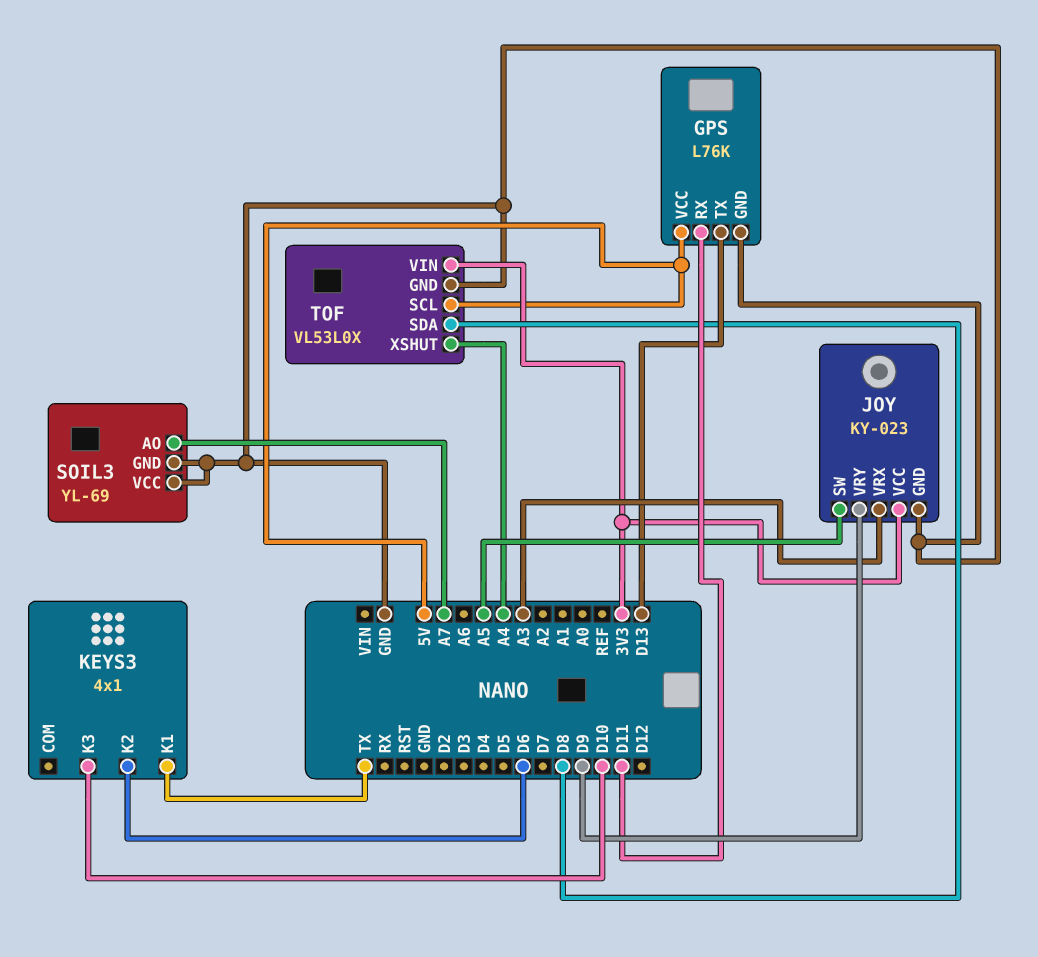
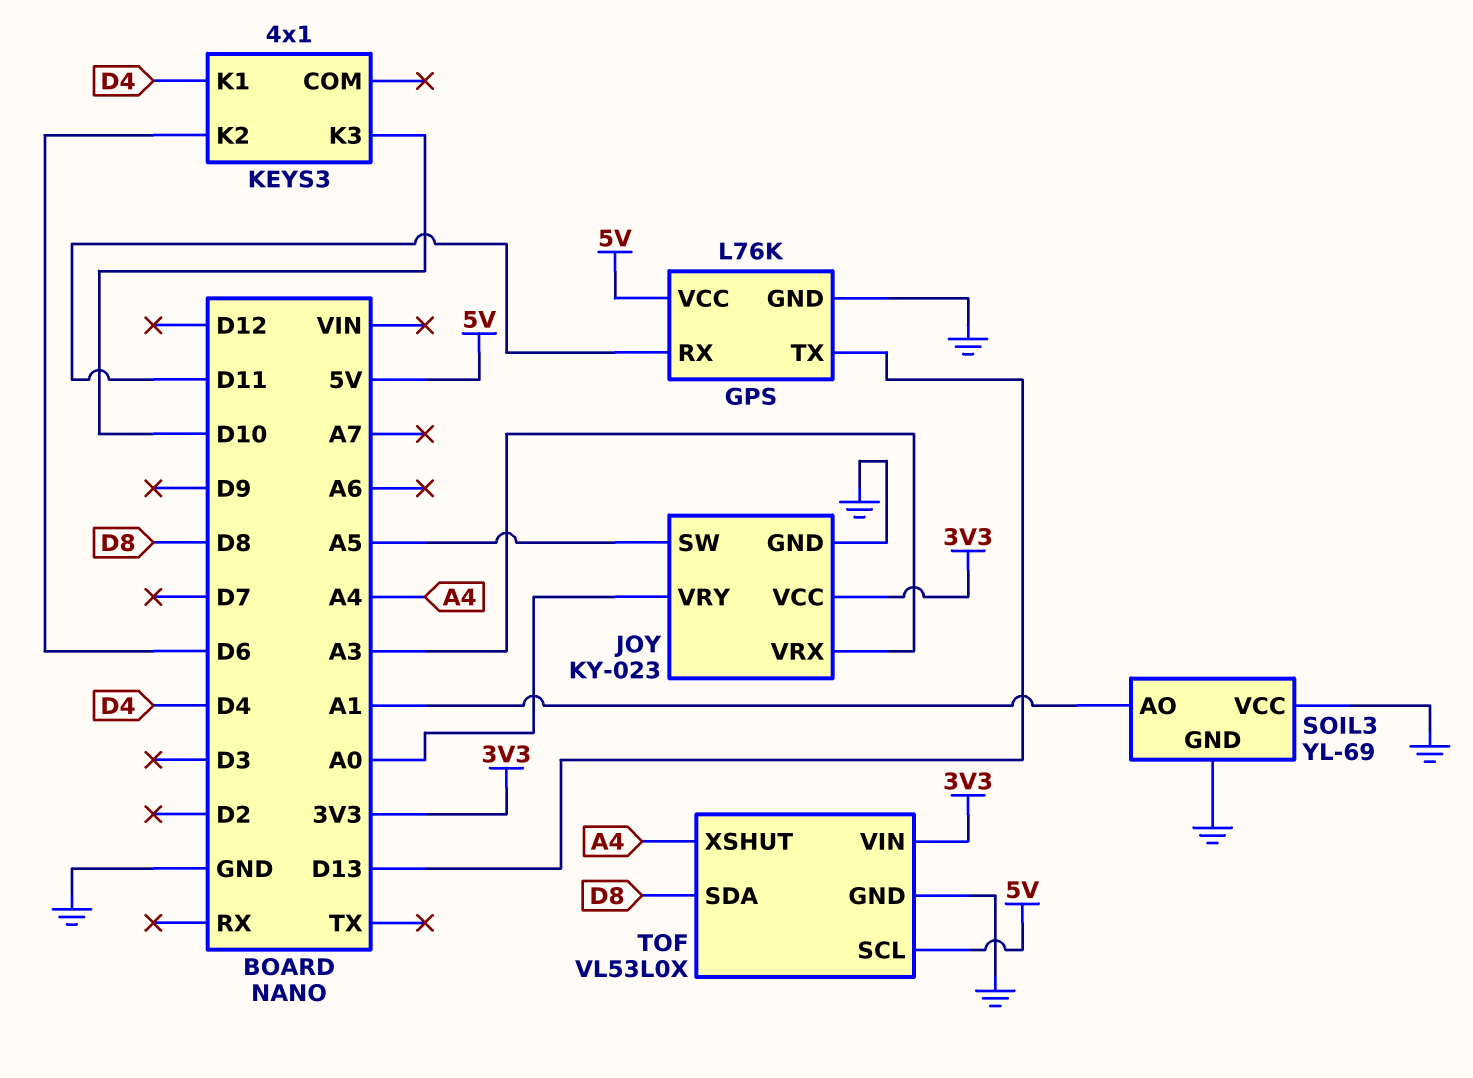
JOY pin VRY: D9 -> A0
KEYS3 pin K1: TX -> D4
SOIL3 pin AO: A7 -> A1

